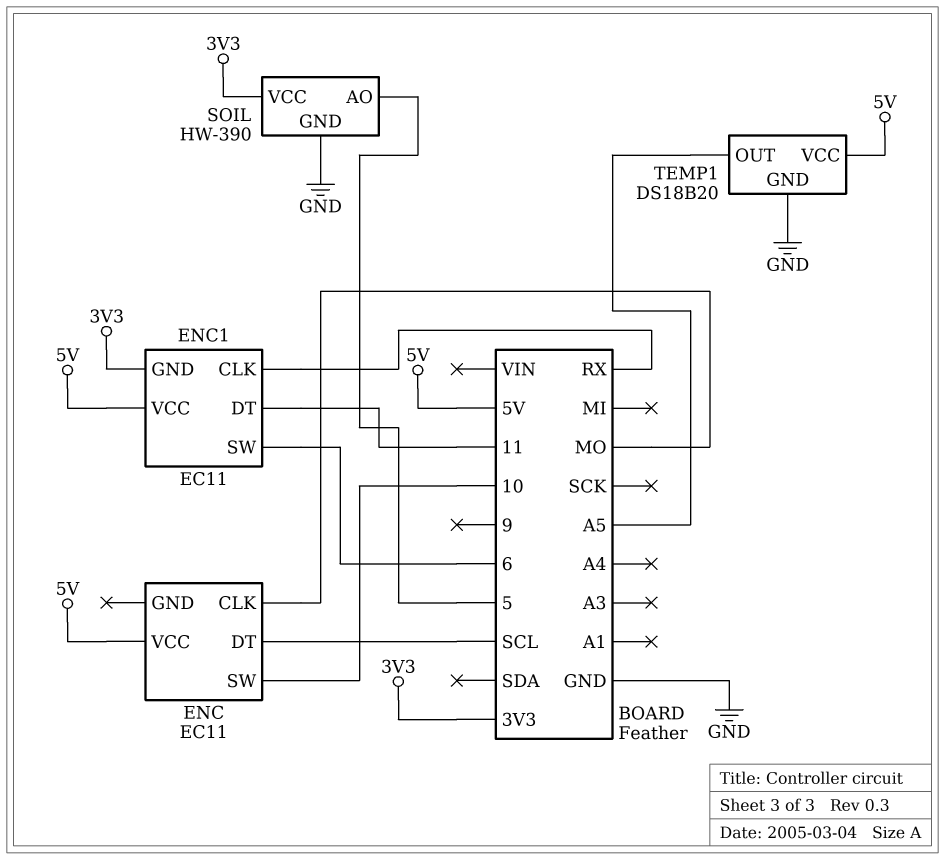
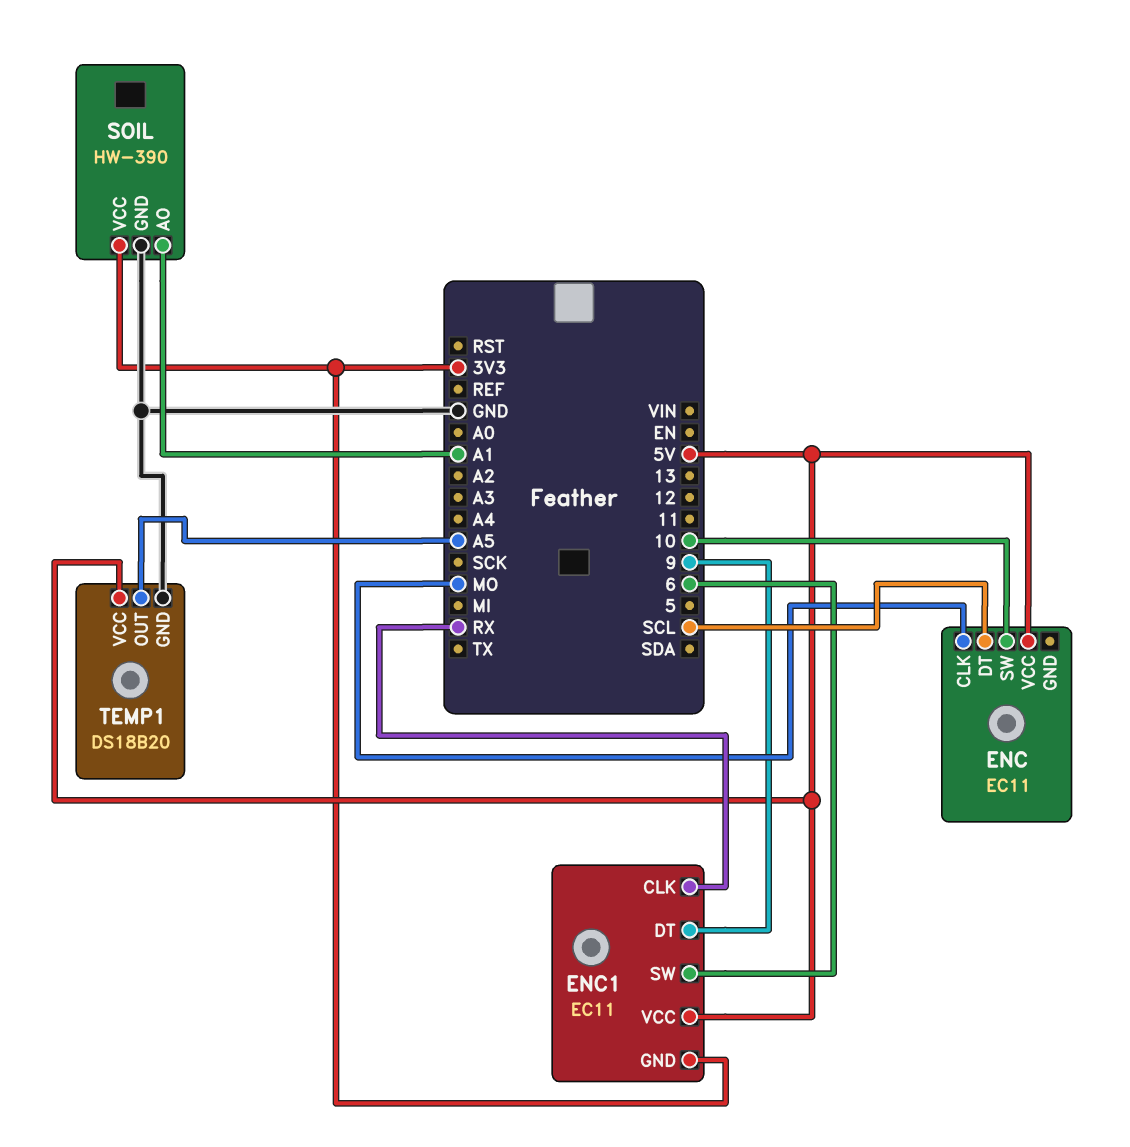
ENC1 pin DT: 11 -> 9
SOIL pin AO: 5 -> A1

